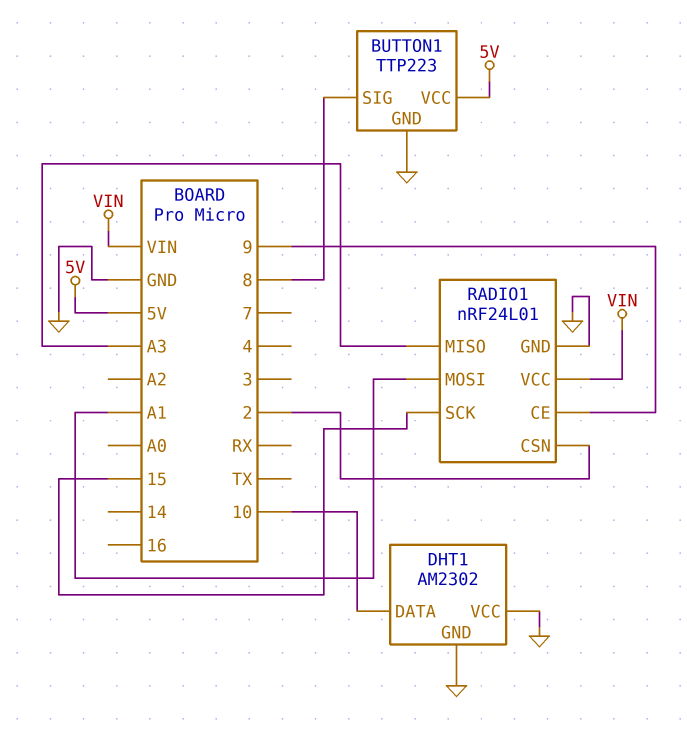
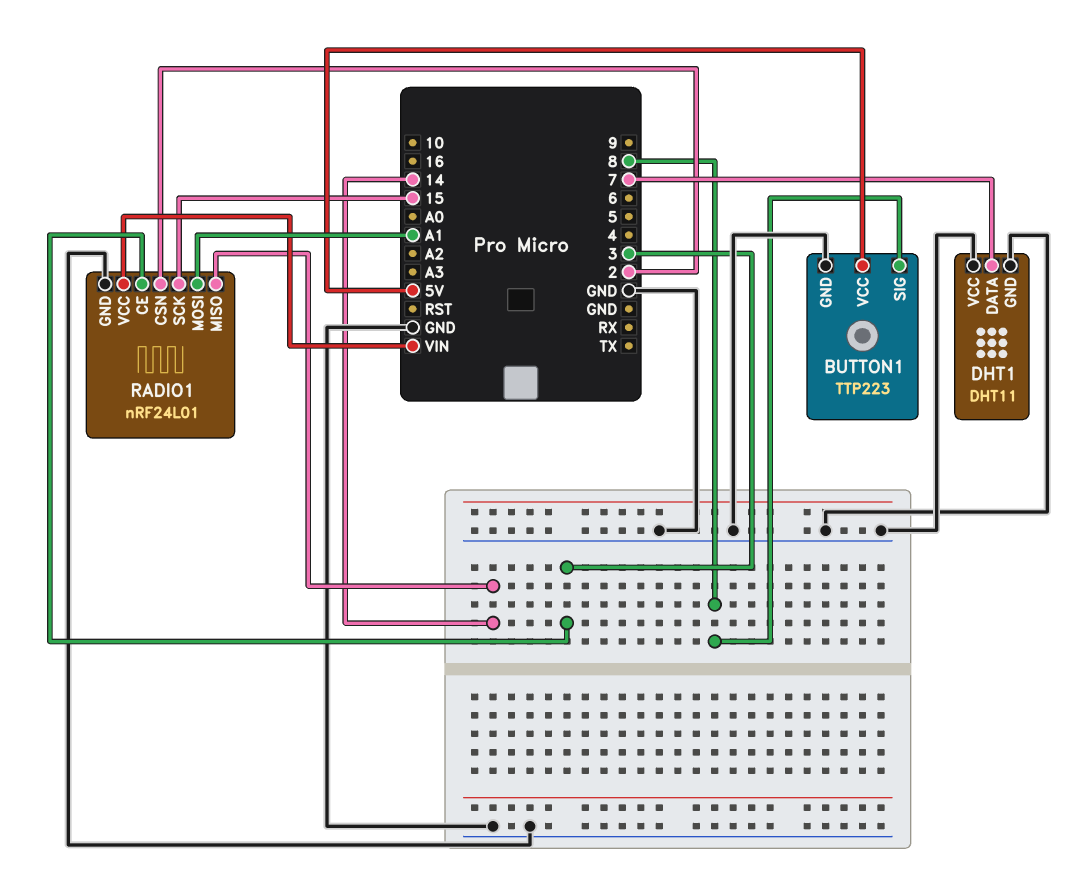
DHT1: AM2302 -> DHT11
DHT1 pin DATA: 10 -> 7
RADIO1 pin CE: 9 -> 3
RADIO1 pin MISO: A3 -> 14

